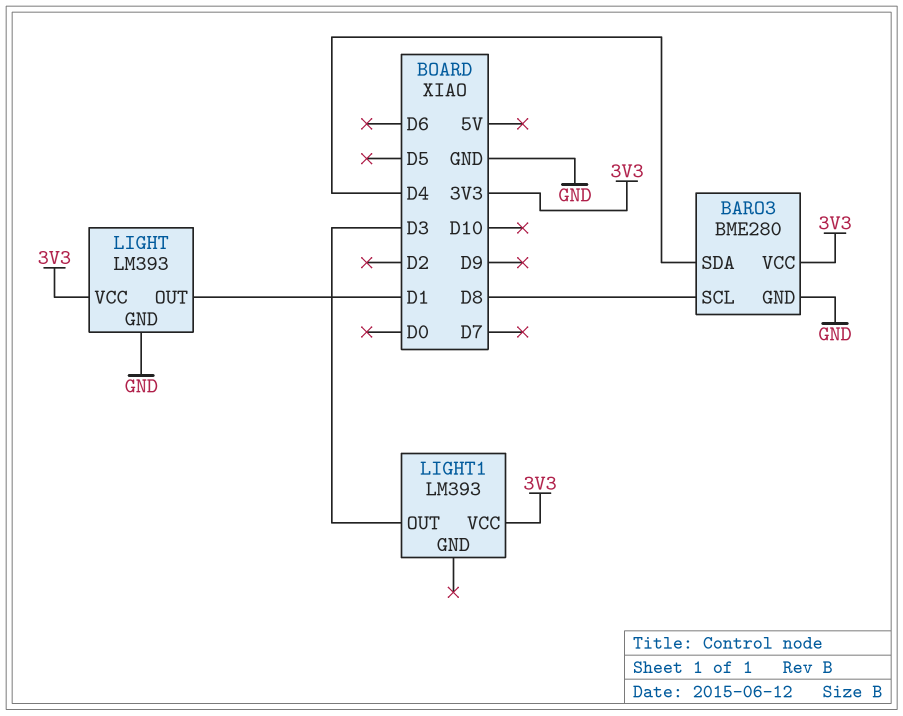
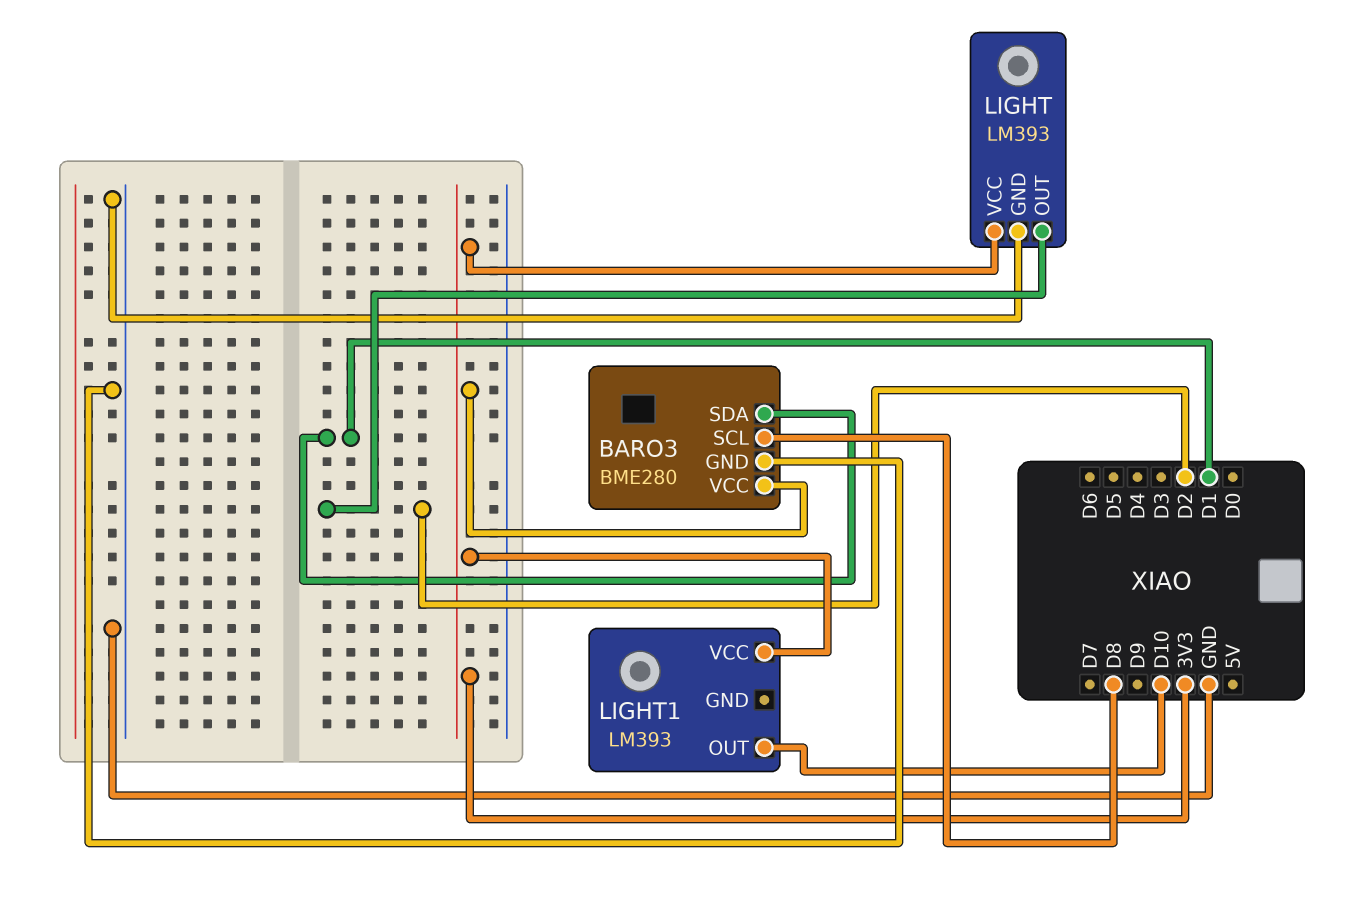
BARO3 pin SDA: D4 -> D1
LIGHT pin OUT: D1 -> D2
LIGHT1 pin OUT: D3 -> D10

